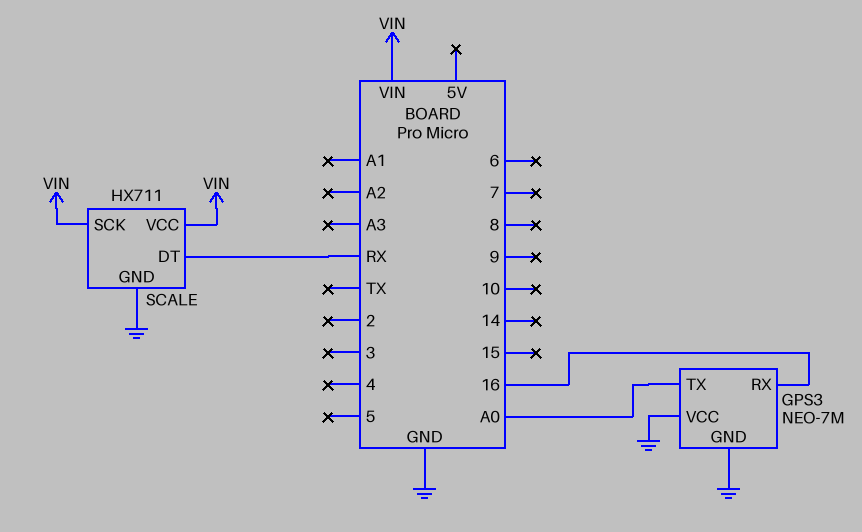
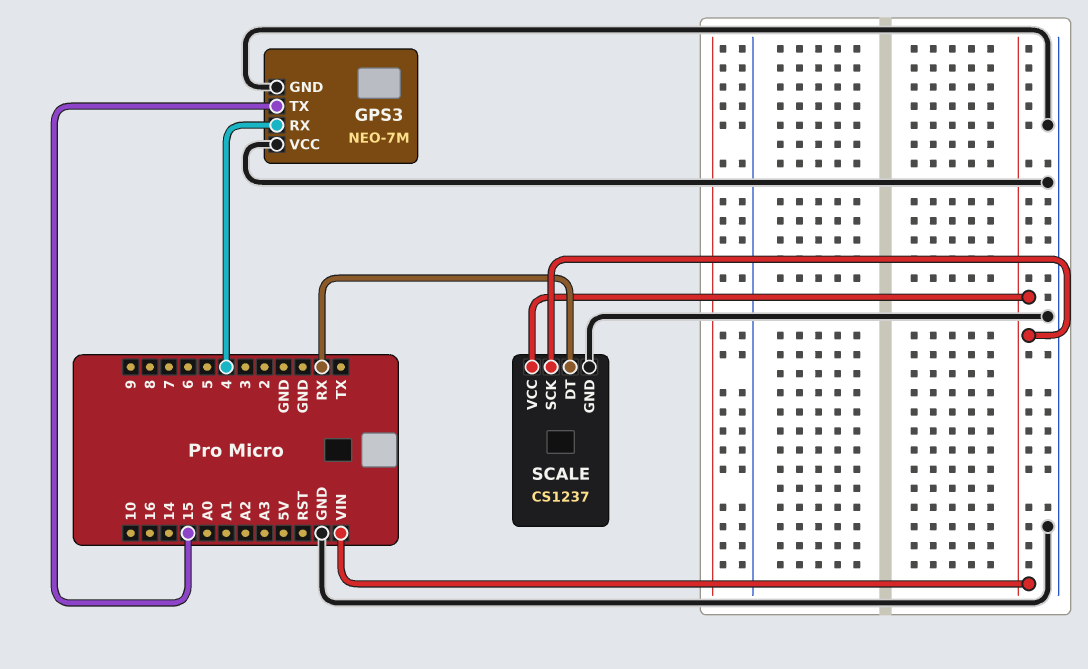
GPS3 pin RX: 16 -> 4
GPS3 pin TX: A0 -> 15
SCALE: HX711 -> CS1237

